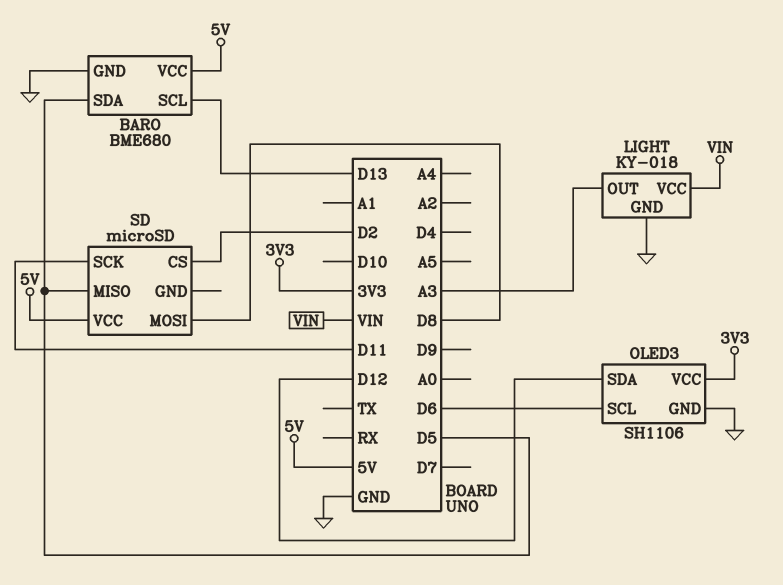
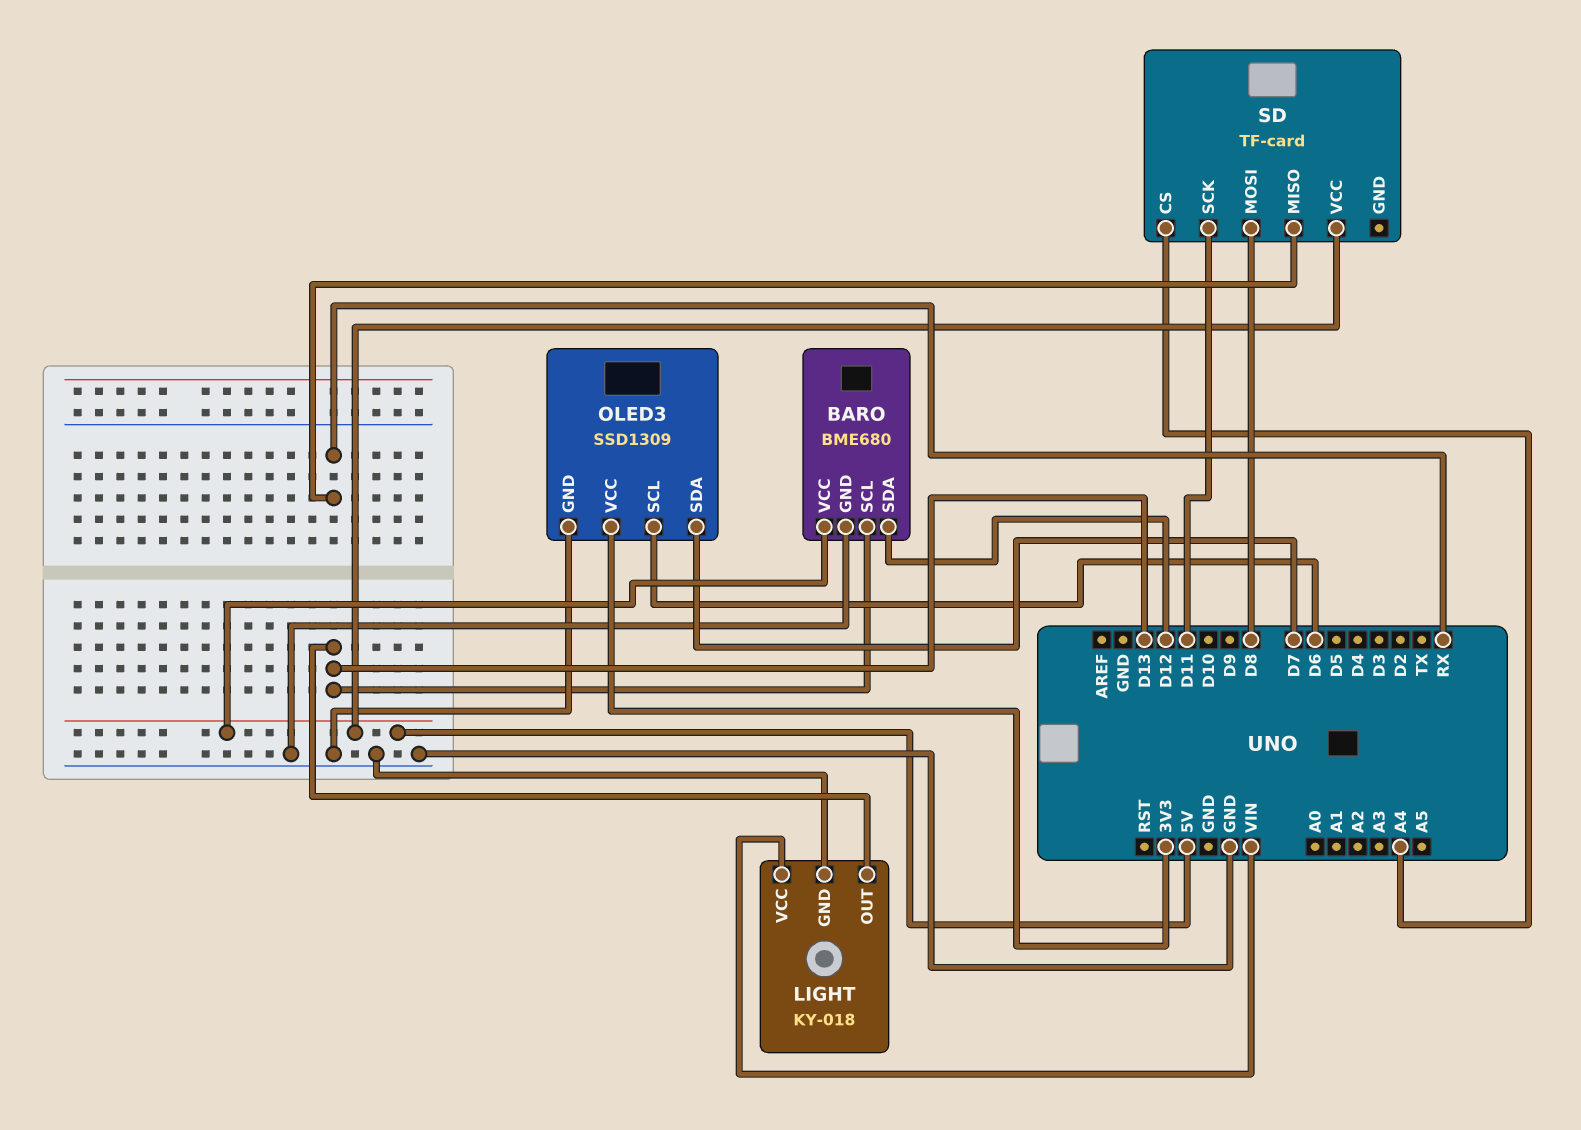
BARO pin SDA: D5 -> D12
LIGHT pin OUT: A3 -> D13
OLED3: SH1106 -> SSD1309
OLED3 pin SDA: D12 -> D7
SD: microSD -> TF-card
SD pin CS: D2 -> A4
SD pin MISO: D5 -> RX

